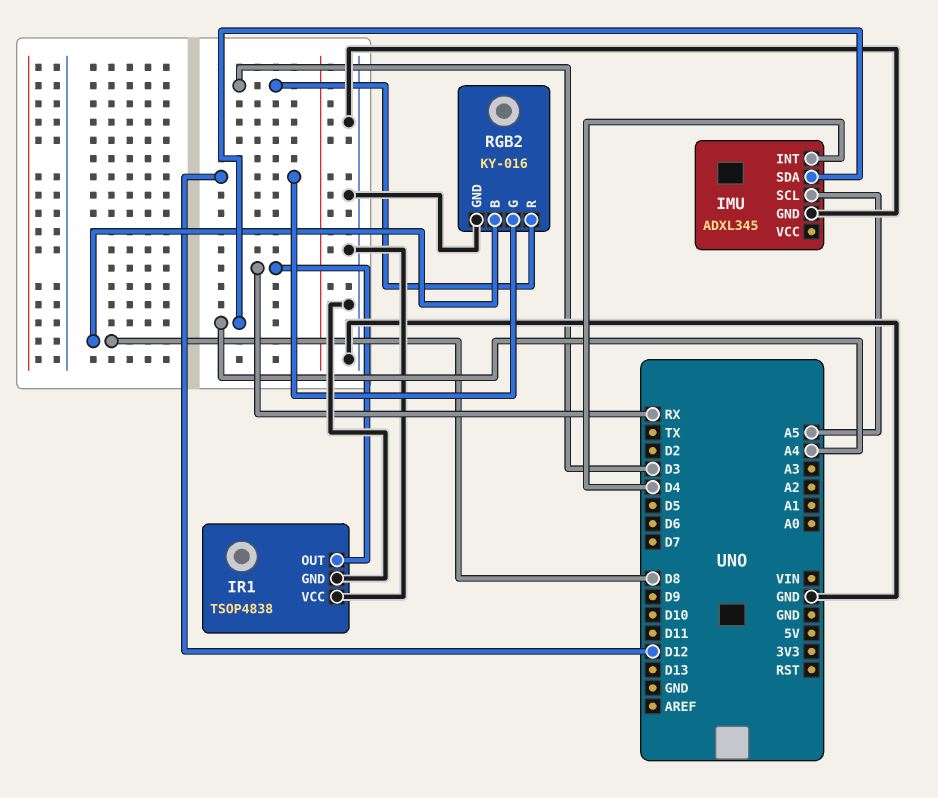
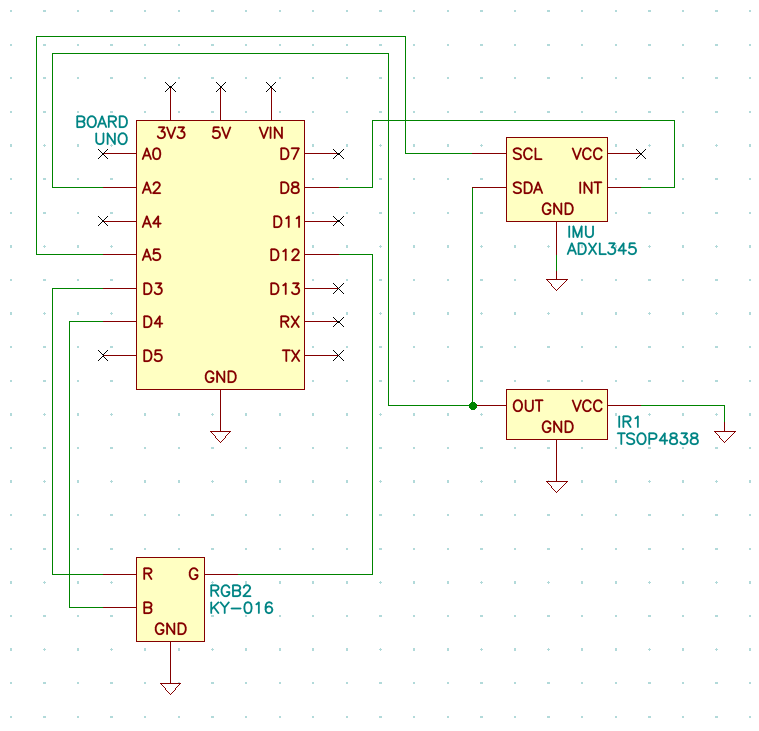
IMU pin INT: D4 -> D8
IMU pin SDA: A4 -> A2
IR1 pin OUT: RX -> A2
RGB2 pin B: D8 -> D4

